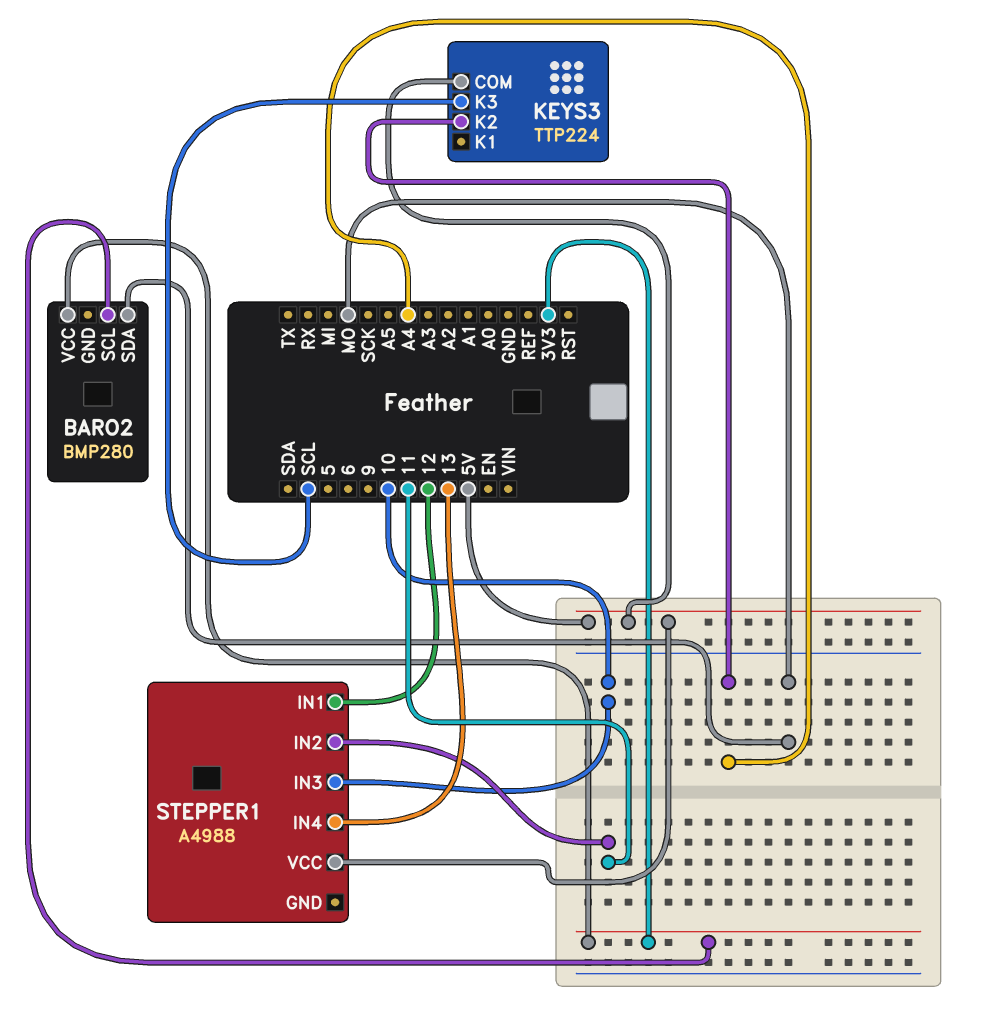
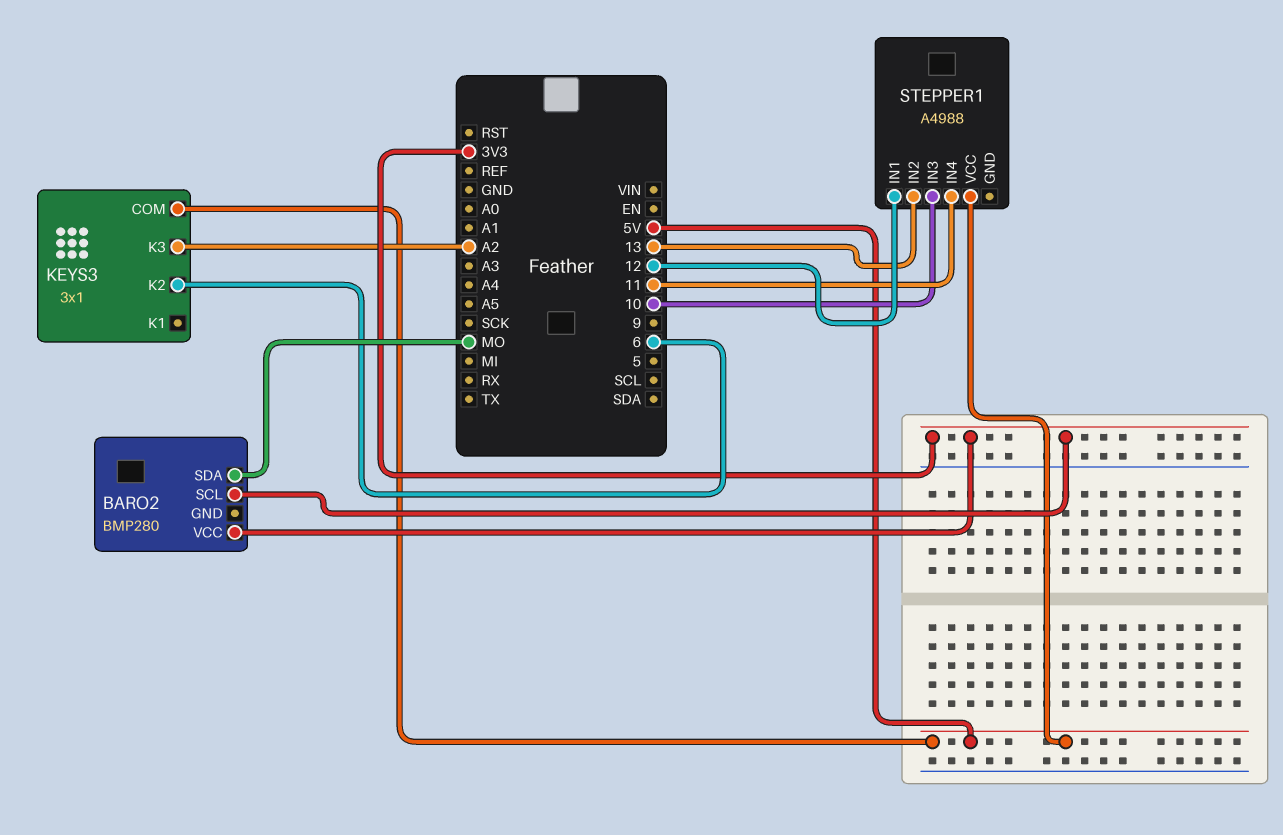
KEYS3: TTP224 -> 3x1
KEYS3 pin K2: A4 -> 6
KEYS3 pin K3: SCL -> A2
STEPPER1 pin IN2: 11 -> 13
STEPPER1 pin IN4: 13 -> 11

